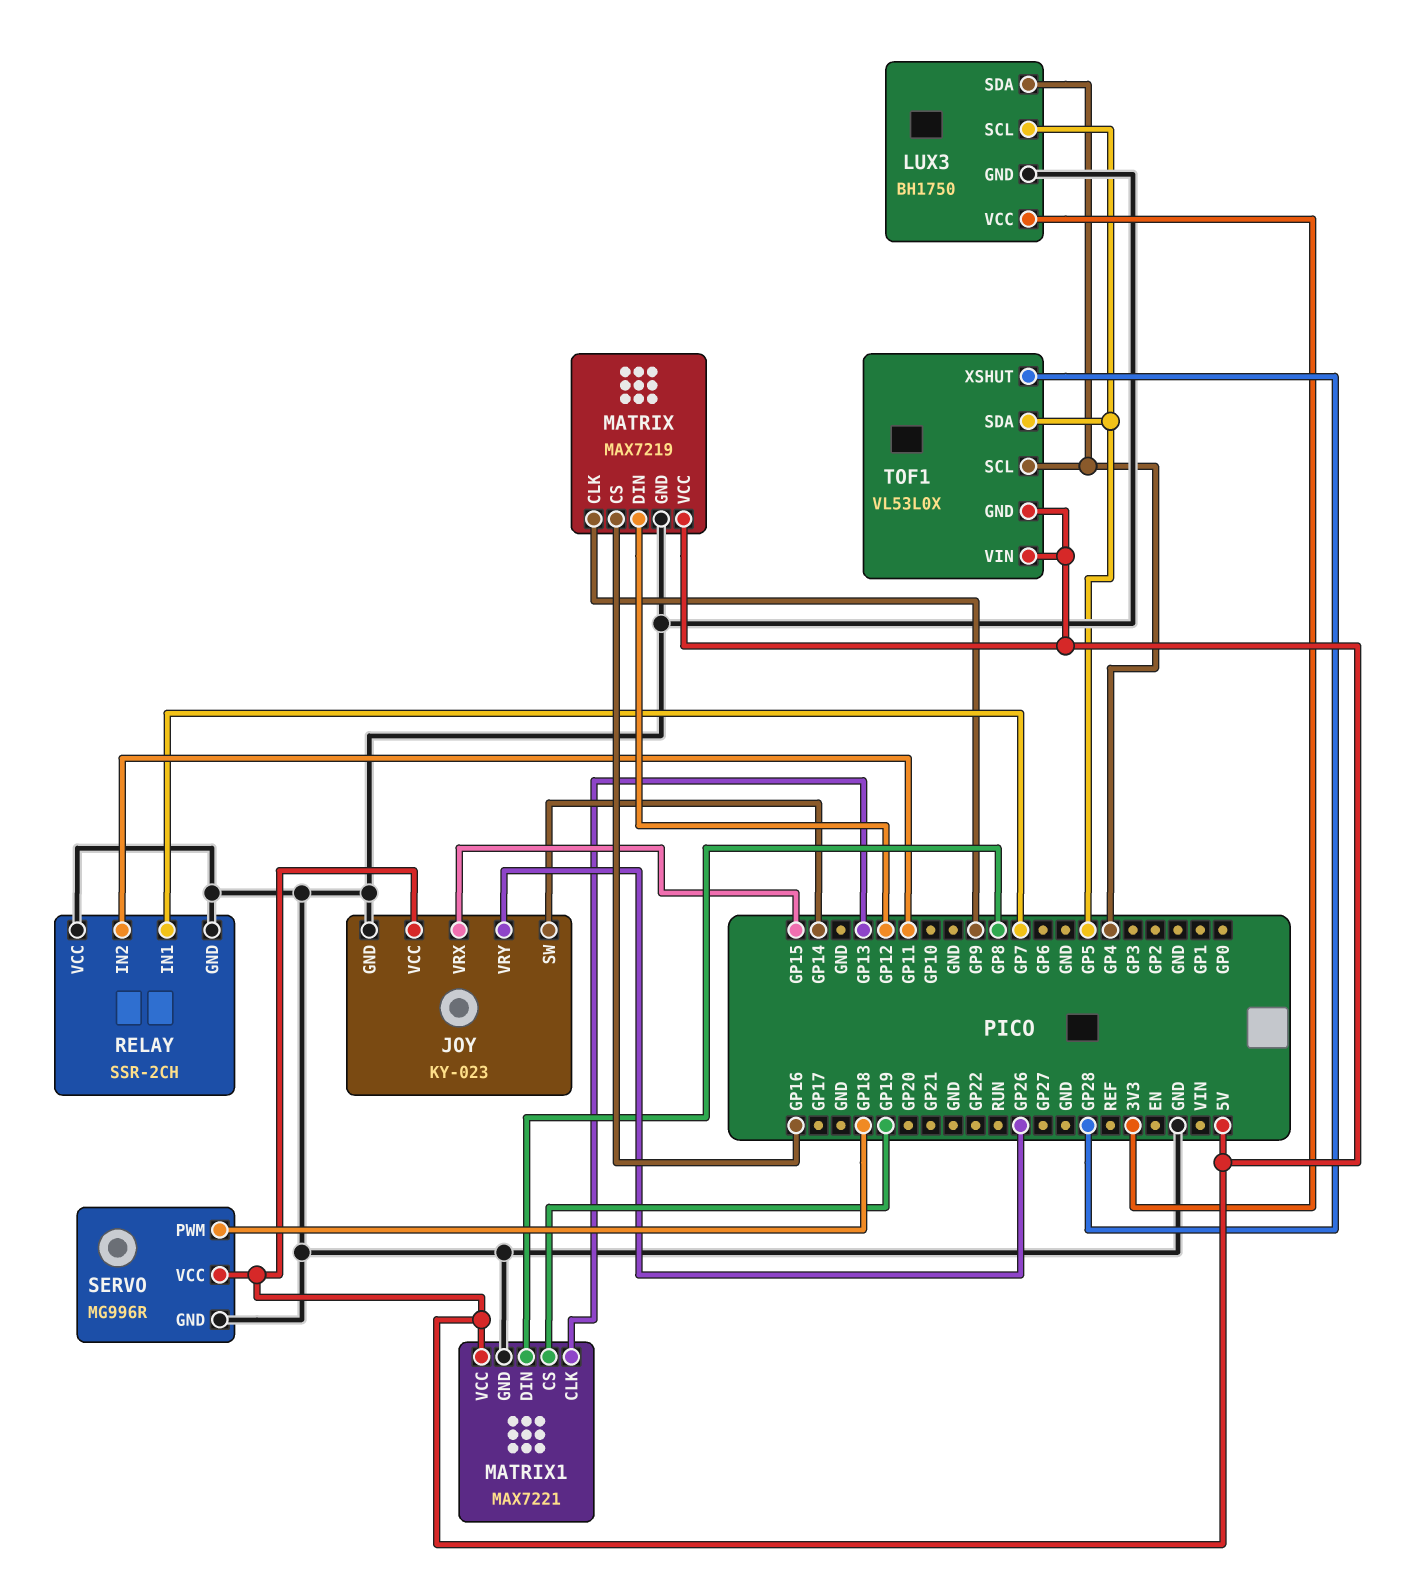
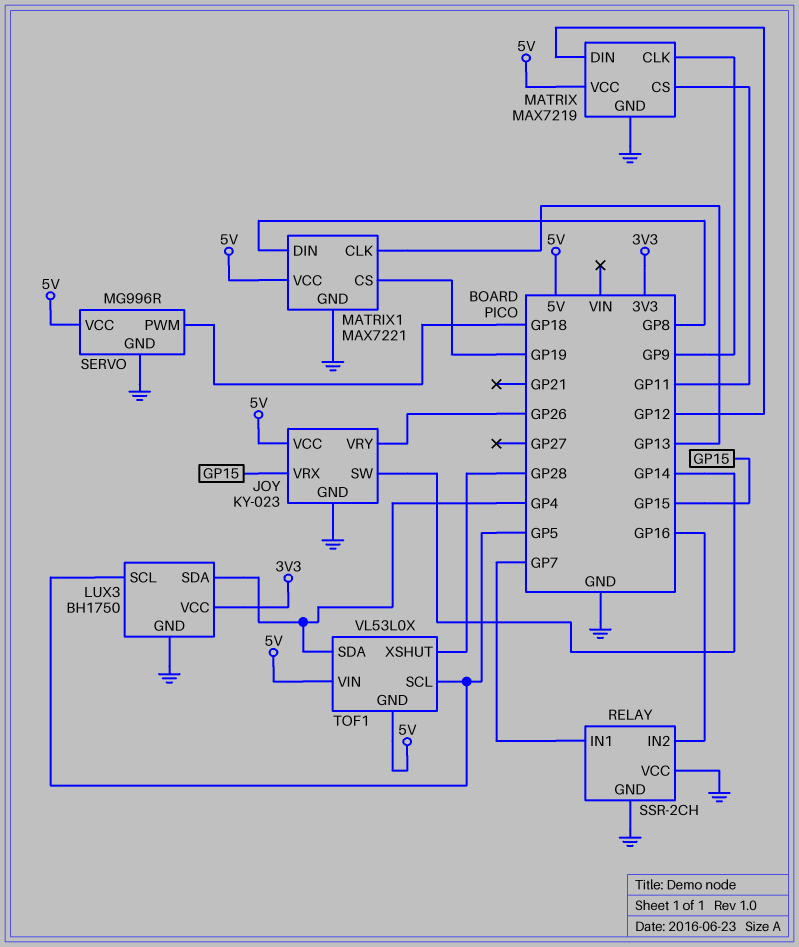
MATRIX pin CS: GP16 -> GP11
RELAY pin IN2: GP11 -> GP16
TOF1 pin SCL: GP4 -> GP5
TOF1 pin SDA: GP5 -> GP4

